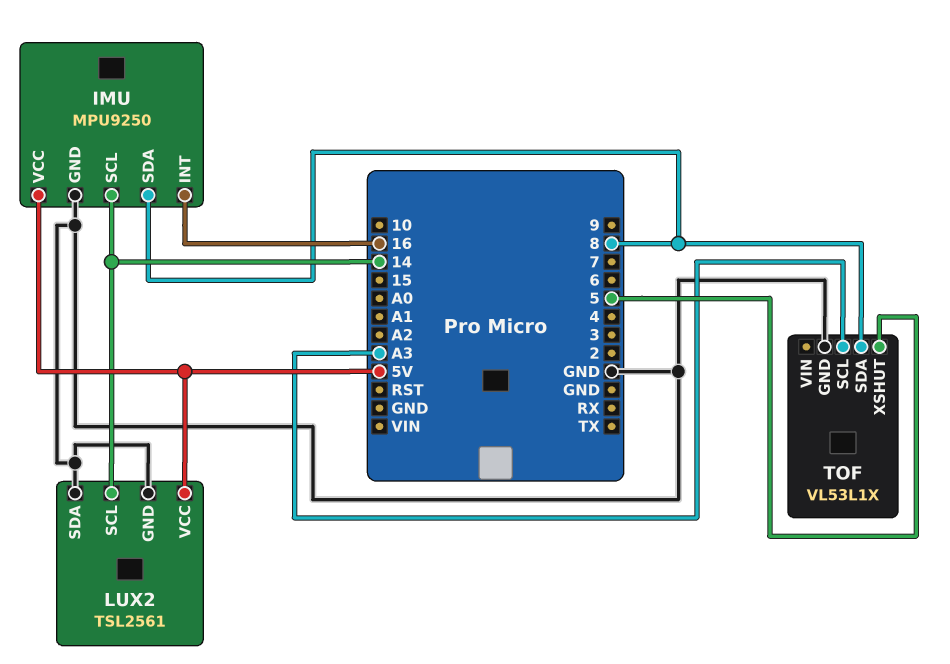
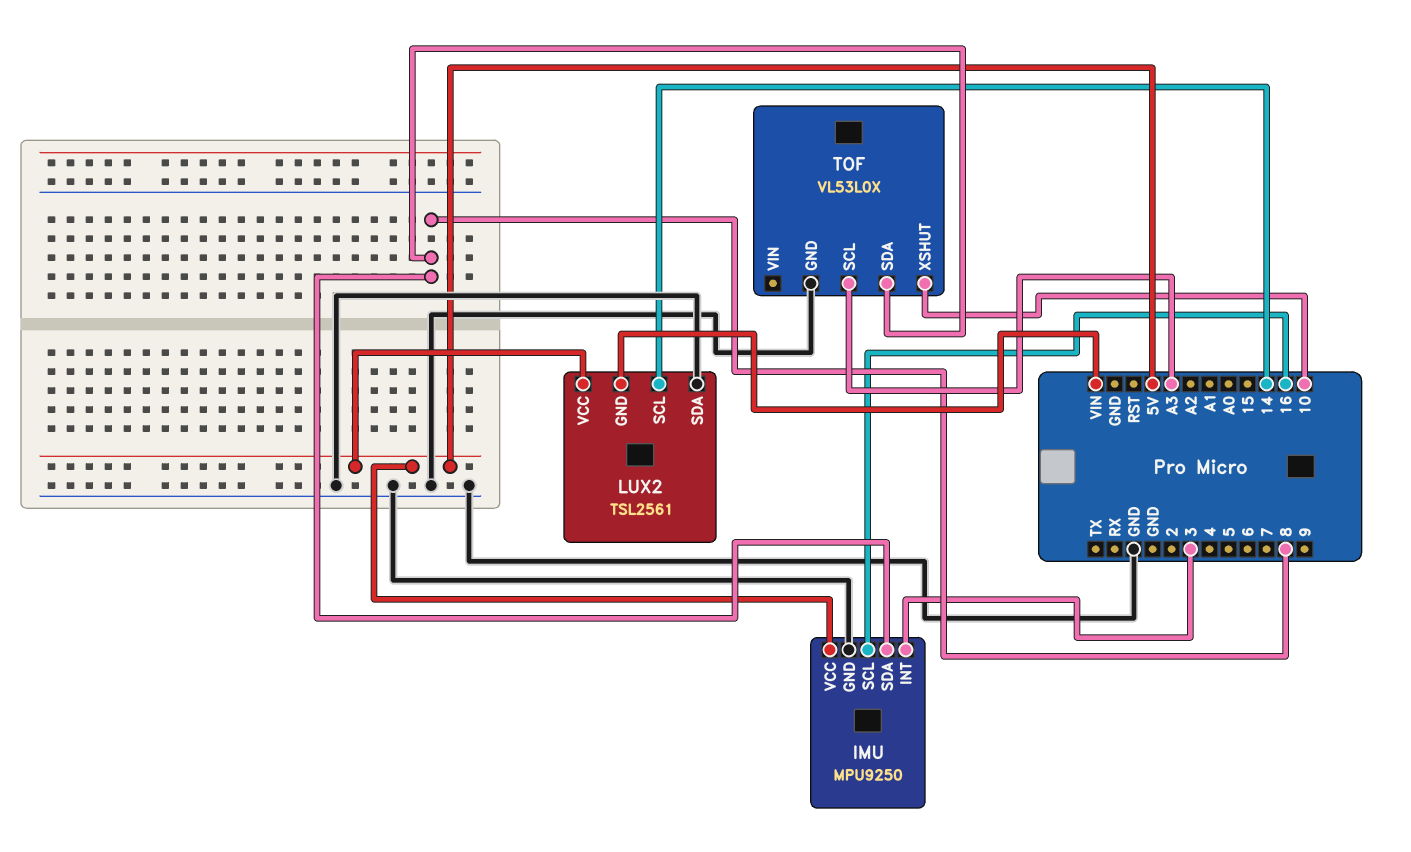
IMU pin INT: 16 -> 3
IMU pin SCL: 14 -> 16
LUX2 pin GND: GND -> VIN
TOF: VL53L1X -> VL53L0X
TOF pin XSHUT: 5 -> 10

